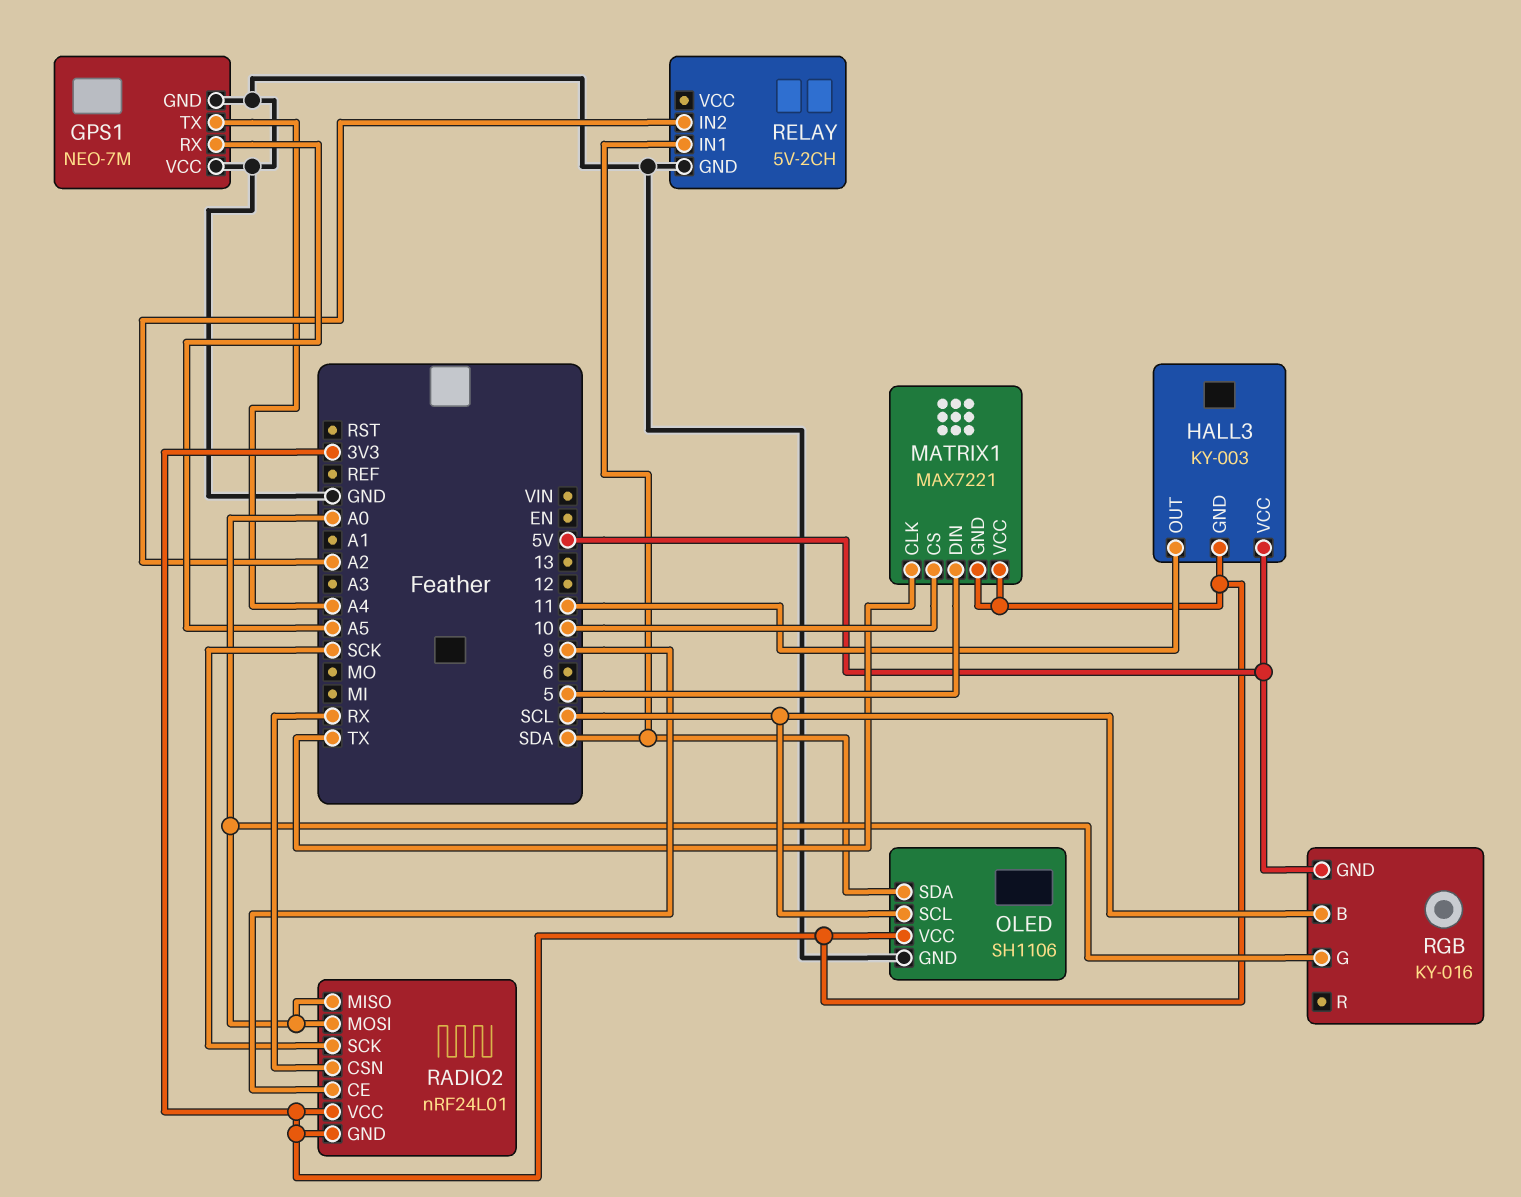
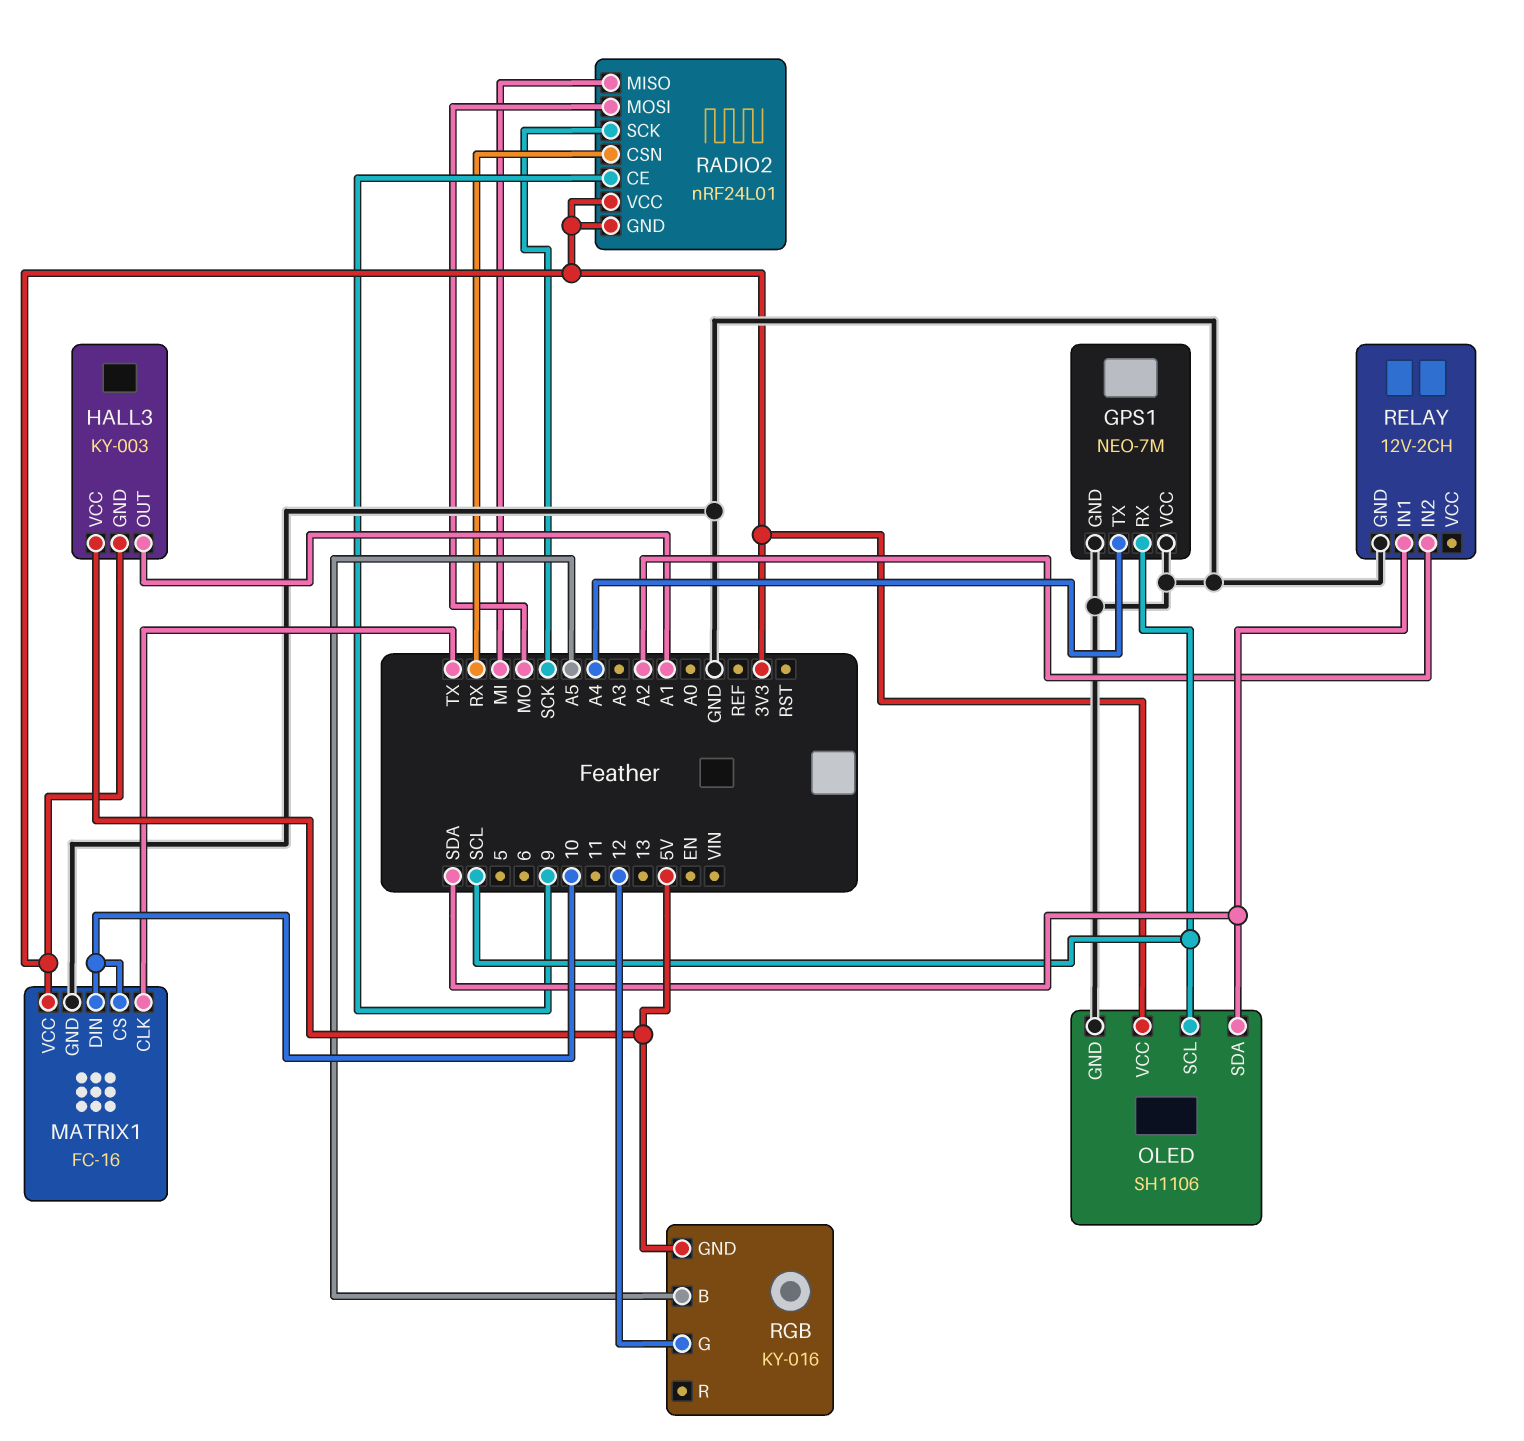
GPS1 pin RX: A5 -> SCL
HALL3 pin OUT: 11 -> A1
MATRIX1: MAX7221 -> FC-16
MATRIX1 pin DIN: 5 -> 10
MATRIX1 pin GND: 3V3 -> GND
RADIO2 pin MISO: A0 -> MI
RADIO2 pin MOSI: A0 -> MO
RELAY: 5V-2CH -> 12V-2CH
RGB pin B: SCL -> A5
RGB pin G: A0 -> 12

